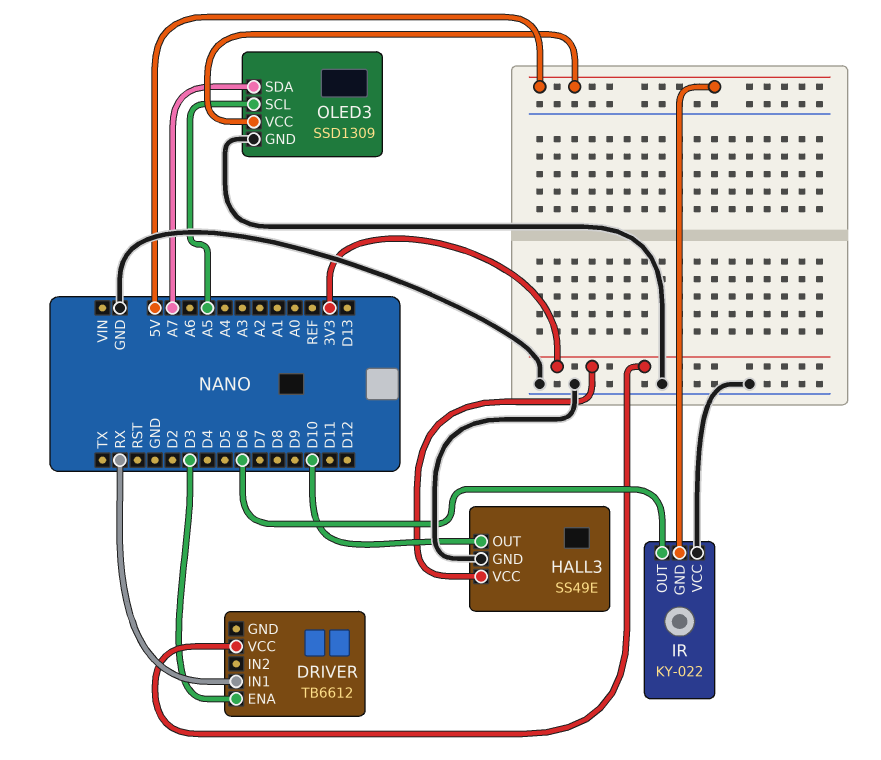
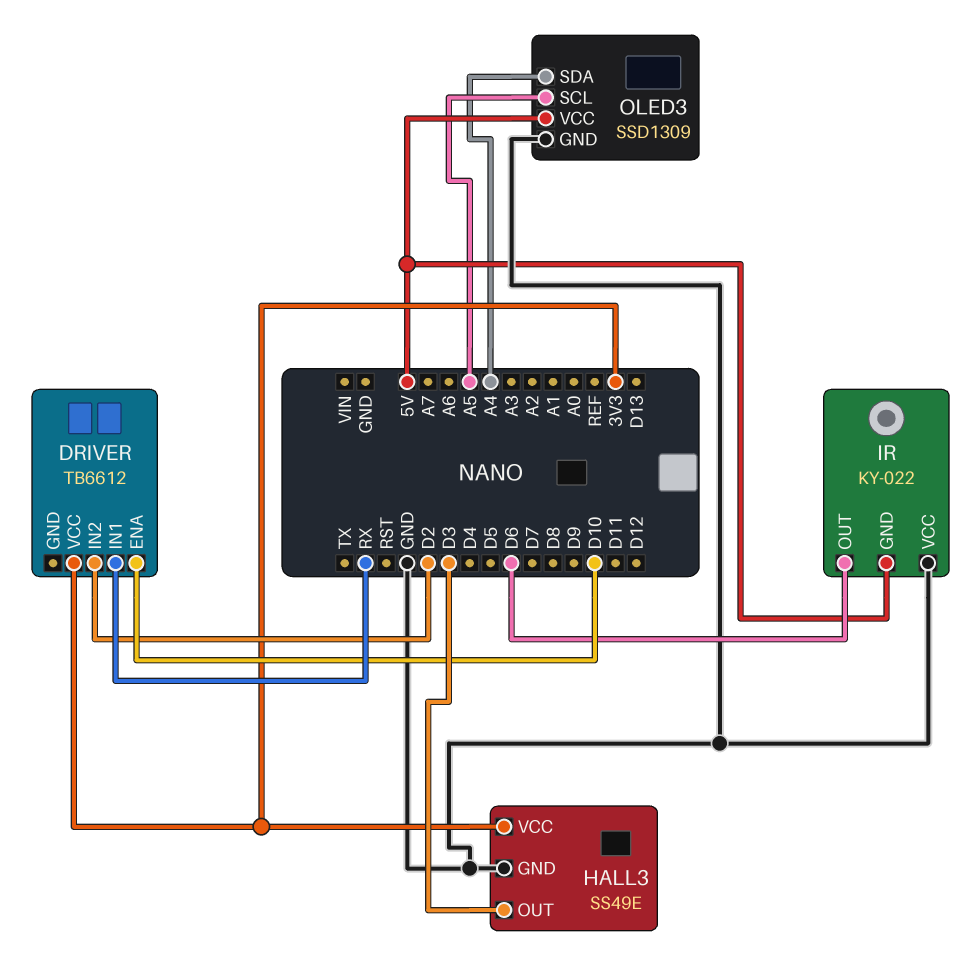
DRIVER pin ENA: D3 -> D10
DRIVER pin IN2: none -> D2
HALL3 pin OUT: D10 -> D3
OLED3 pin SDA: A7 -> A4

